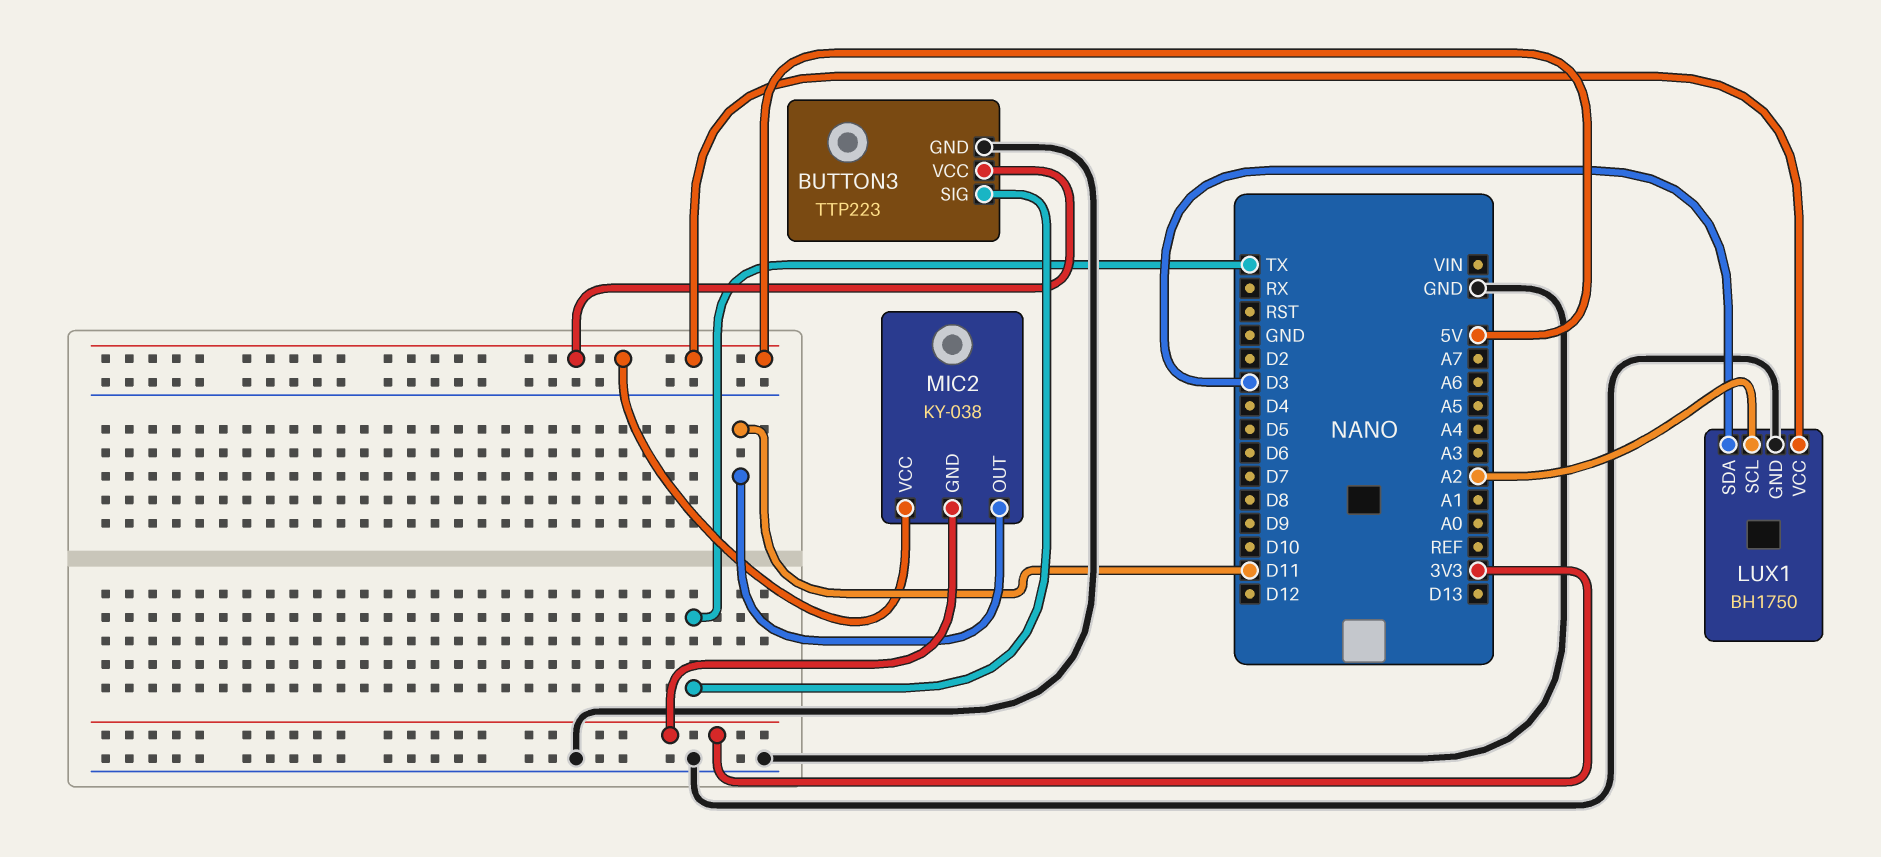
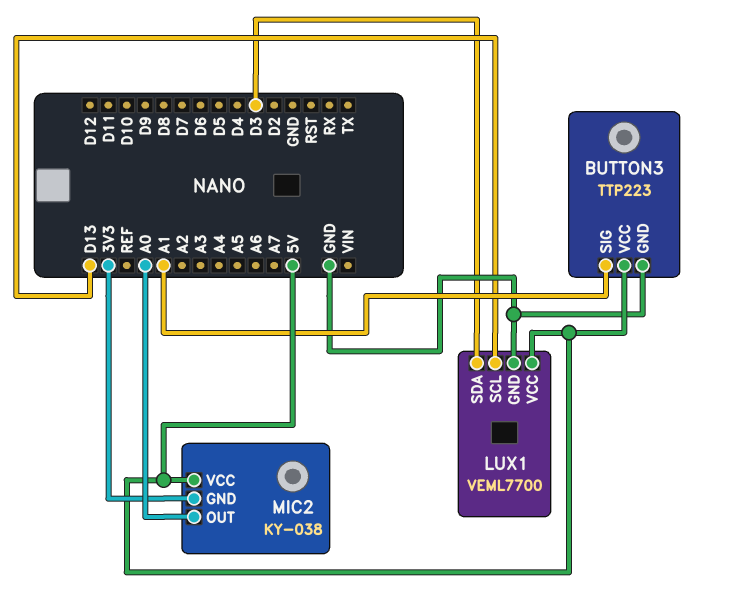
BUTTON3 pin SIG: TX -> A1
LUX1: BH1750 -> VEML7700
LUX1 pin SCL: A2 -> D13
MIC2 pin OUT: D11 -> A0

